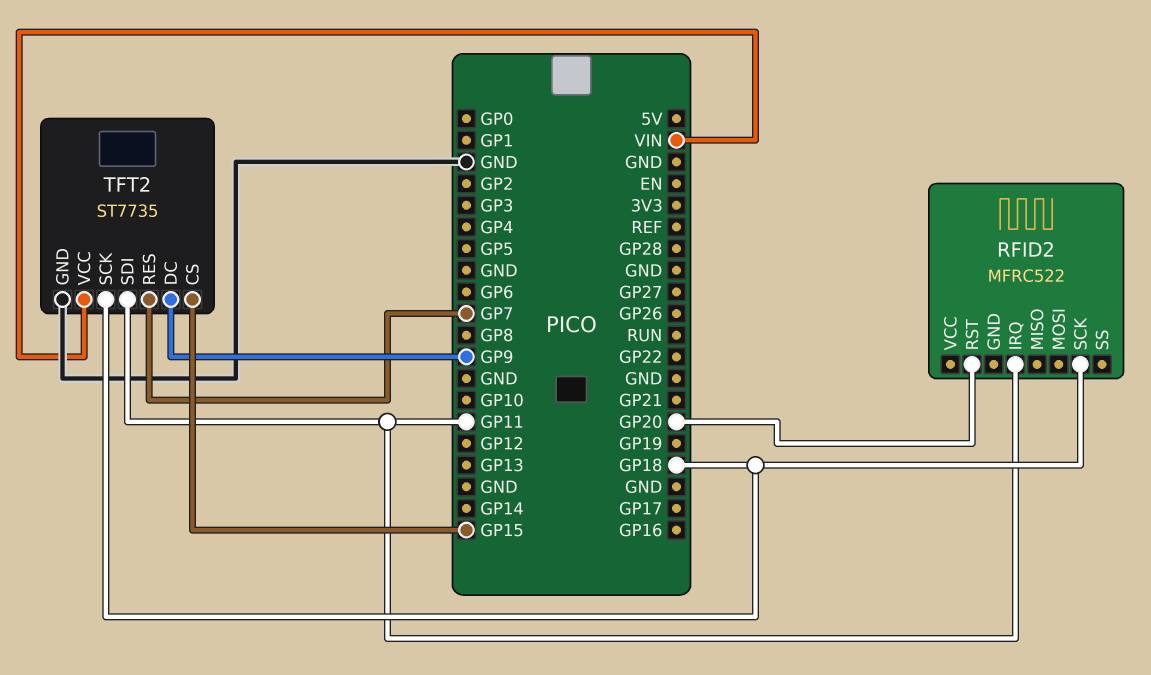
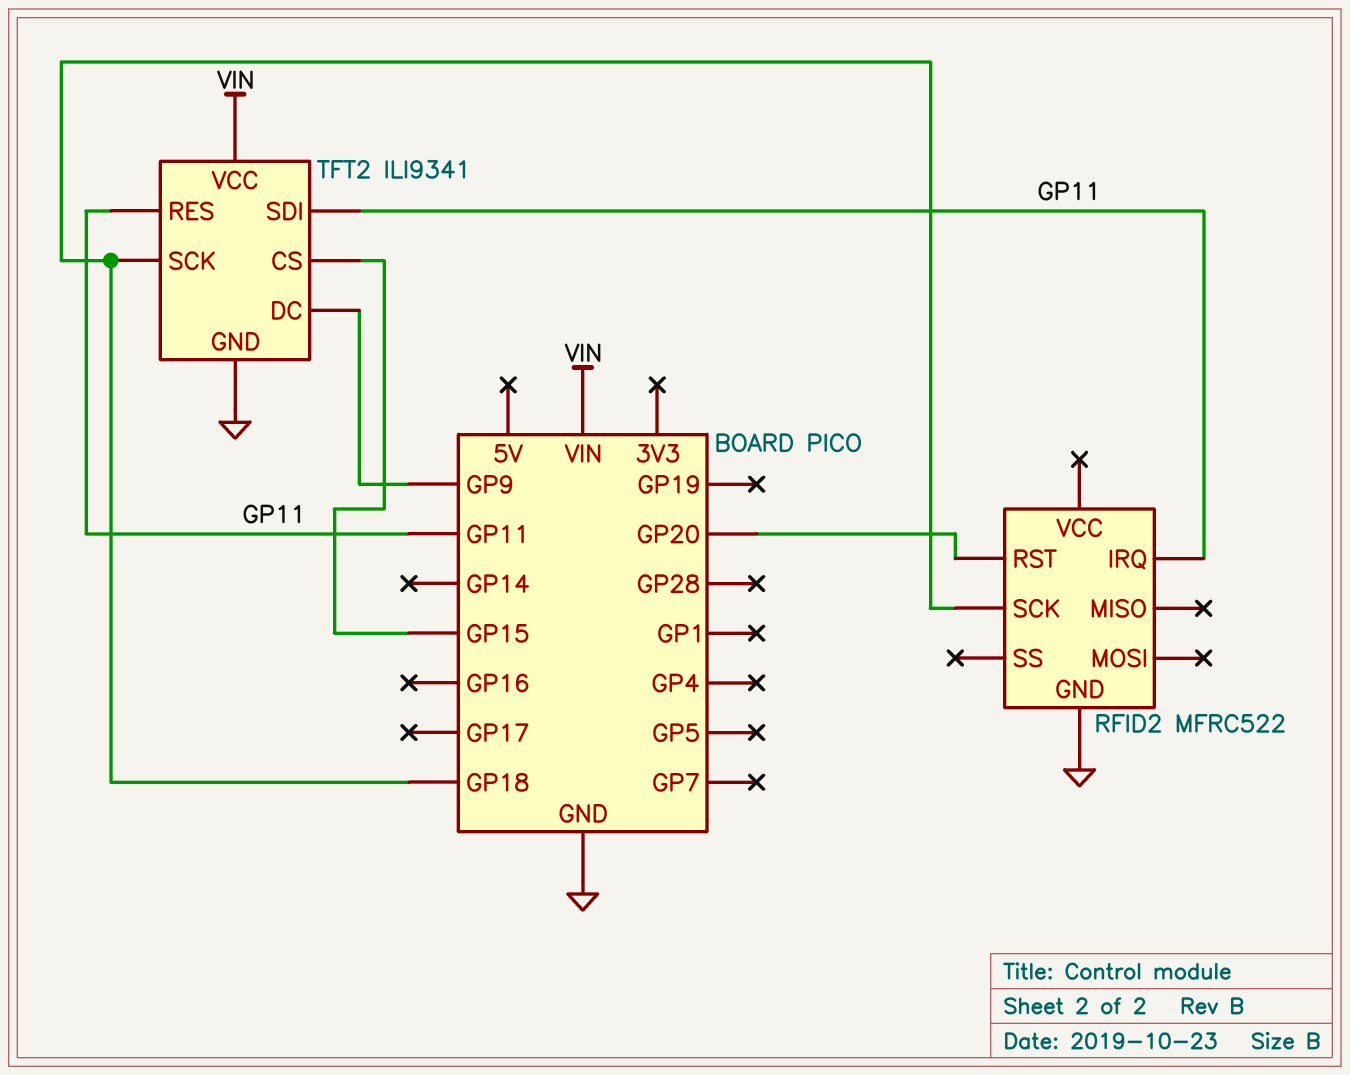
RFID2 pin GND: none -> GND
TFT2: ST7735 -> ILI9341
TFT2 pin RES: GP7 -> GP11

